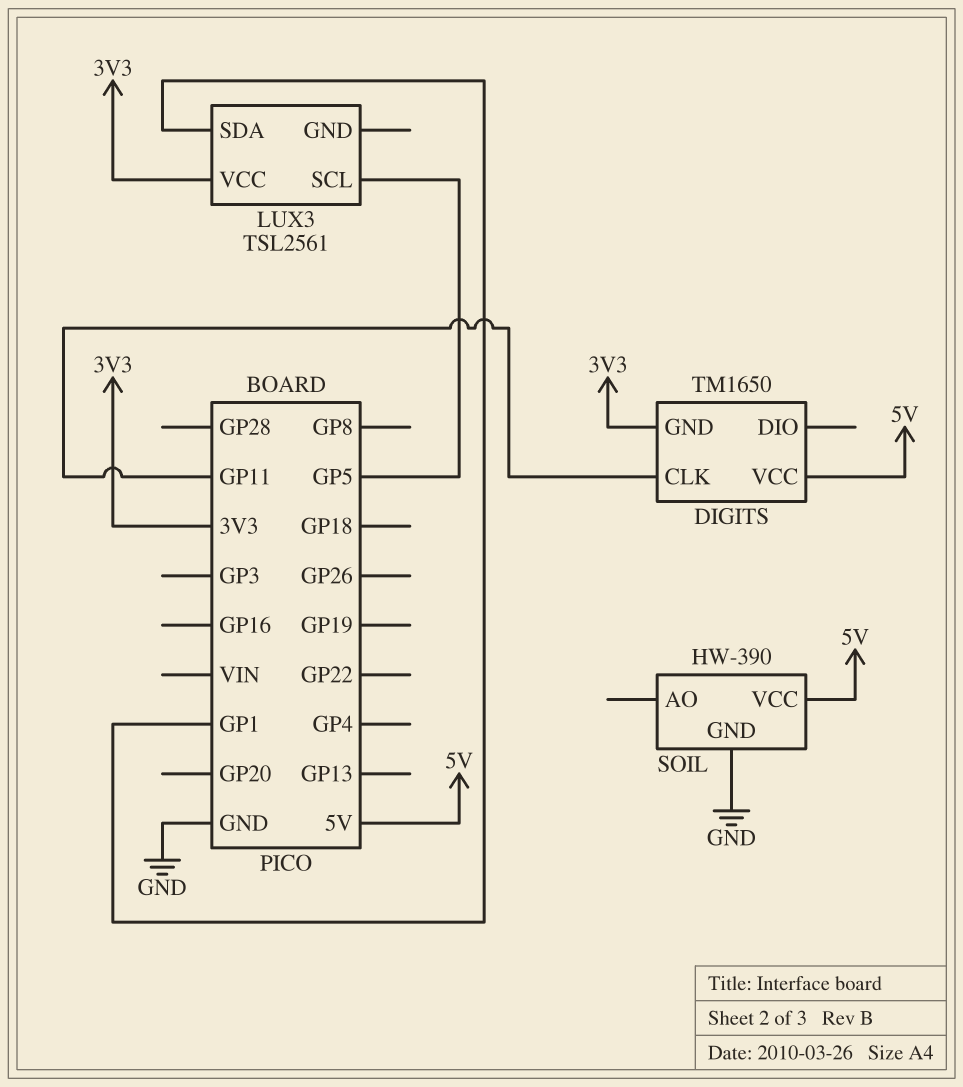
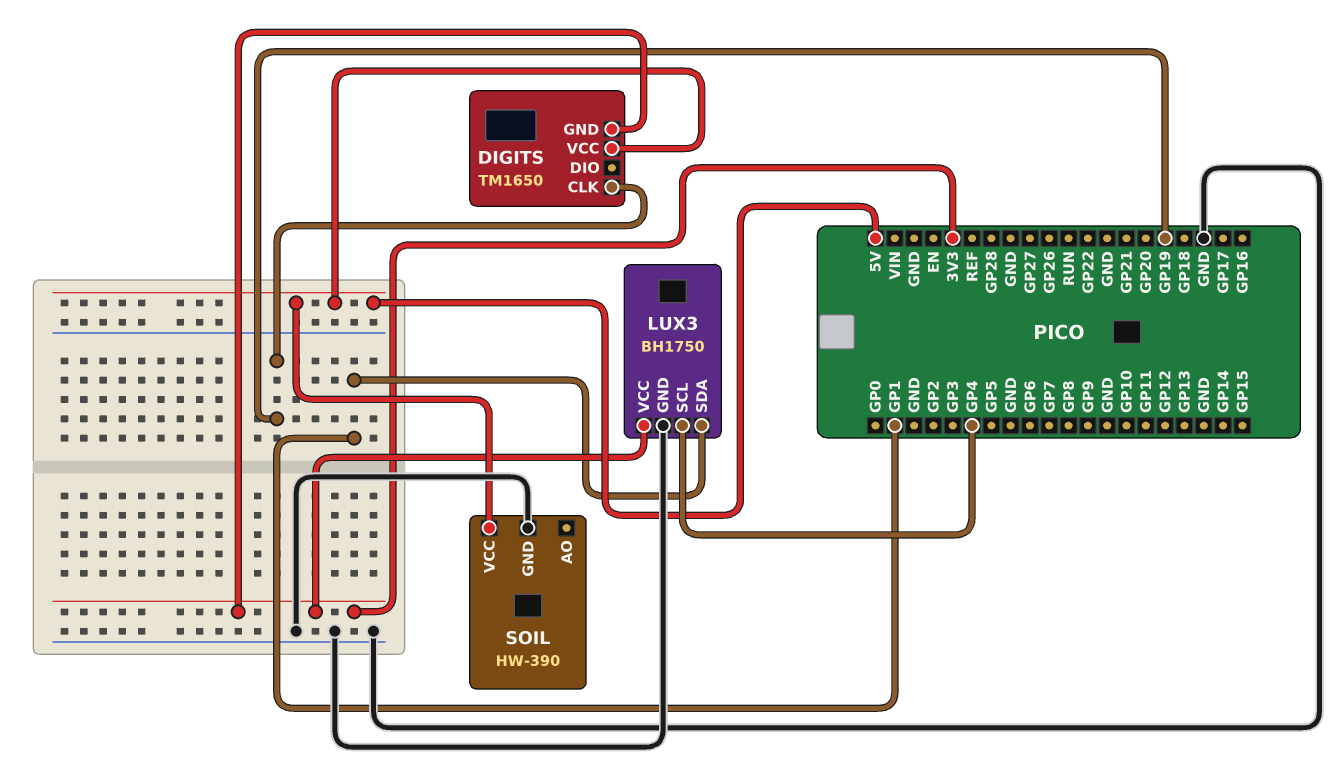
DIGITS pin CLK: GP11 -> GP19
LUX3: TSL2561 -> BH1750
LUX3 pin GND: none -> GND
LUX3 pin SCL: GP5 -> GP4

